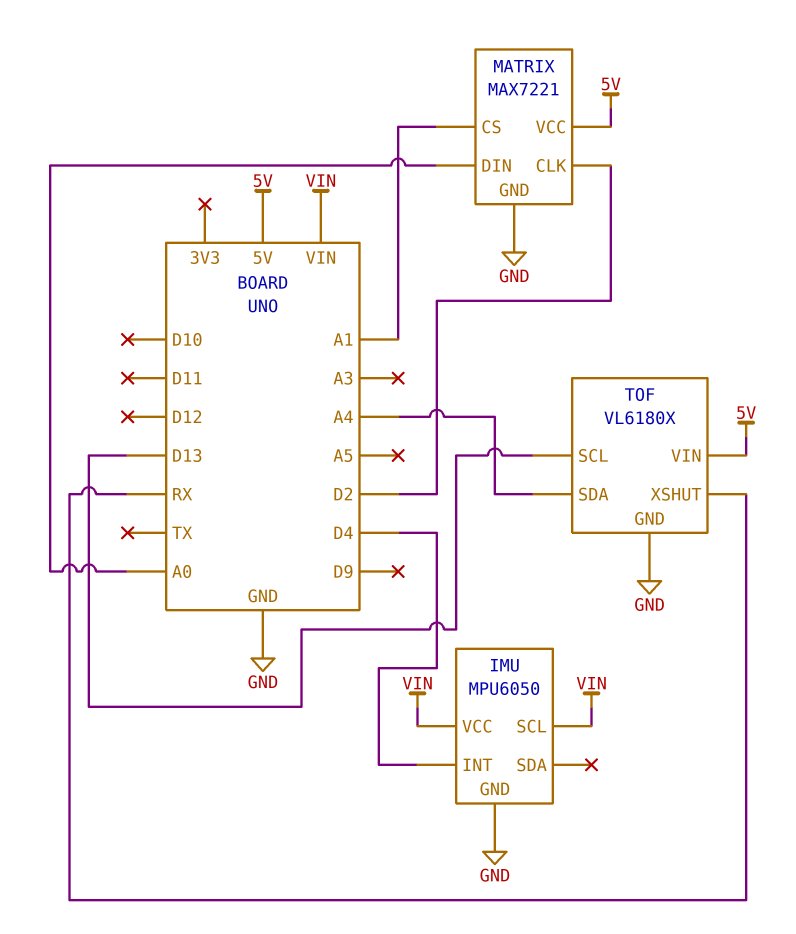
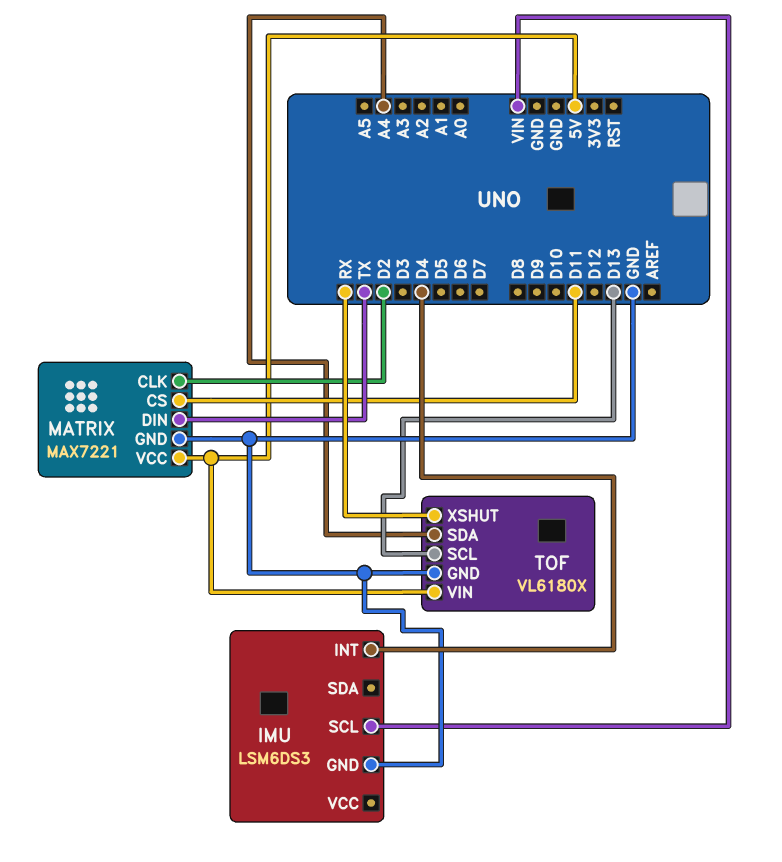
IMU: MPU6050 -> LSM6DS3
IMU pin VCC: VIN -> none
MATRIX pin CS: A1 -> D11
MATRIX pin DIN: A0 -> TX

